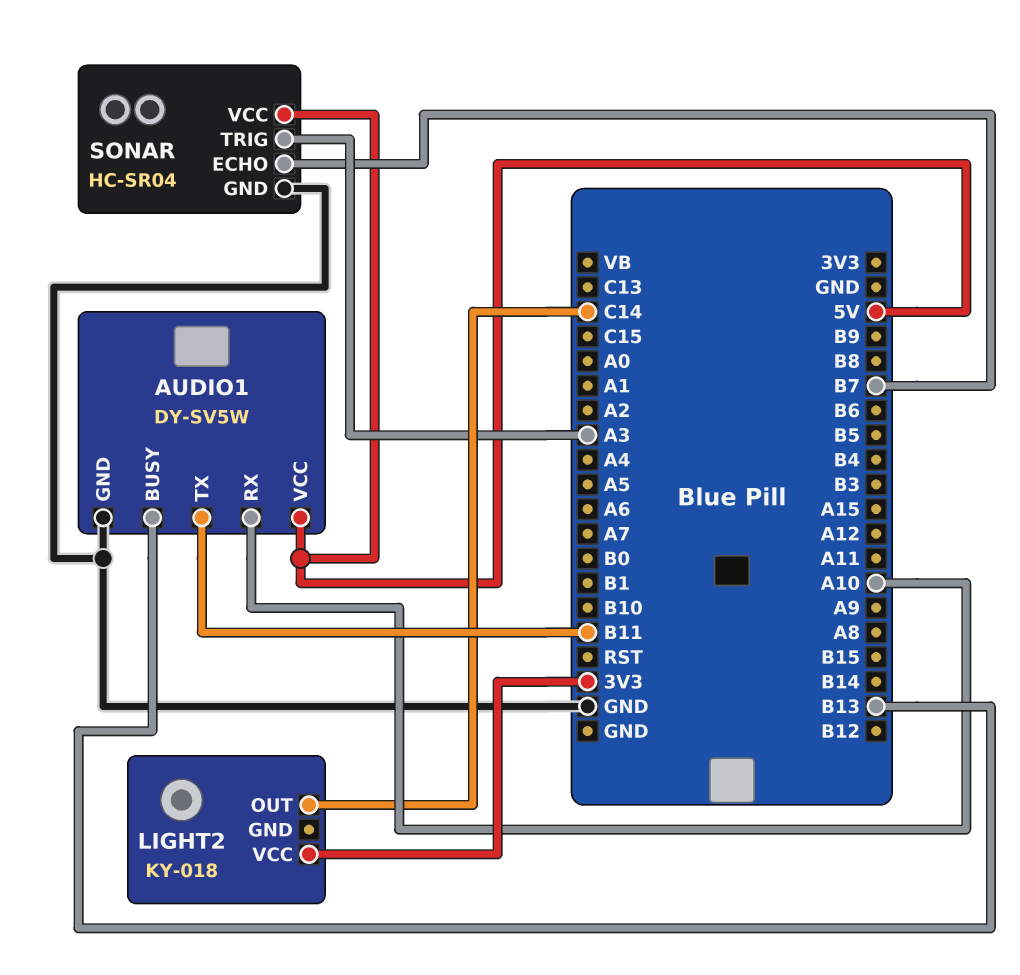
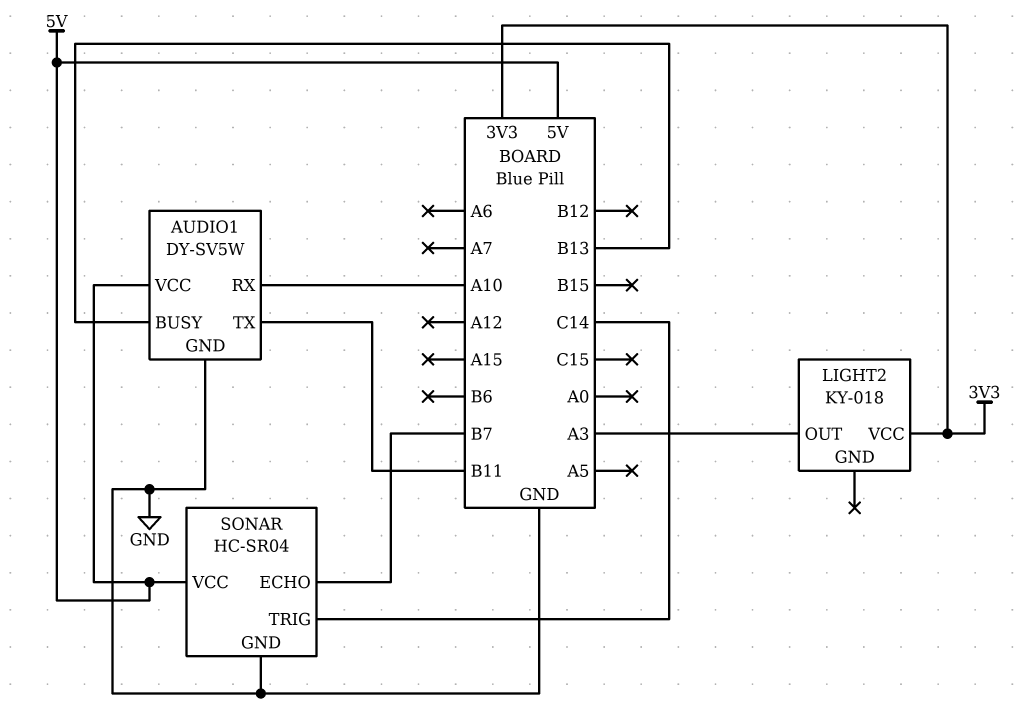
LIGHT2 pin OUT: C14 -> A3
SONAR pin TRIG: A3 -> C14

